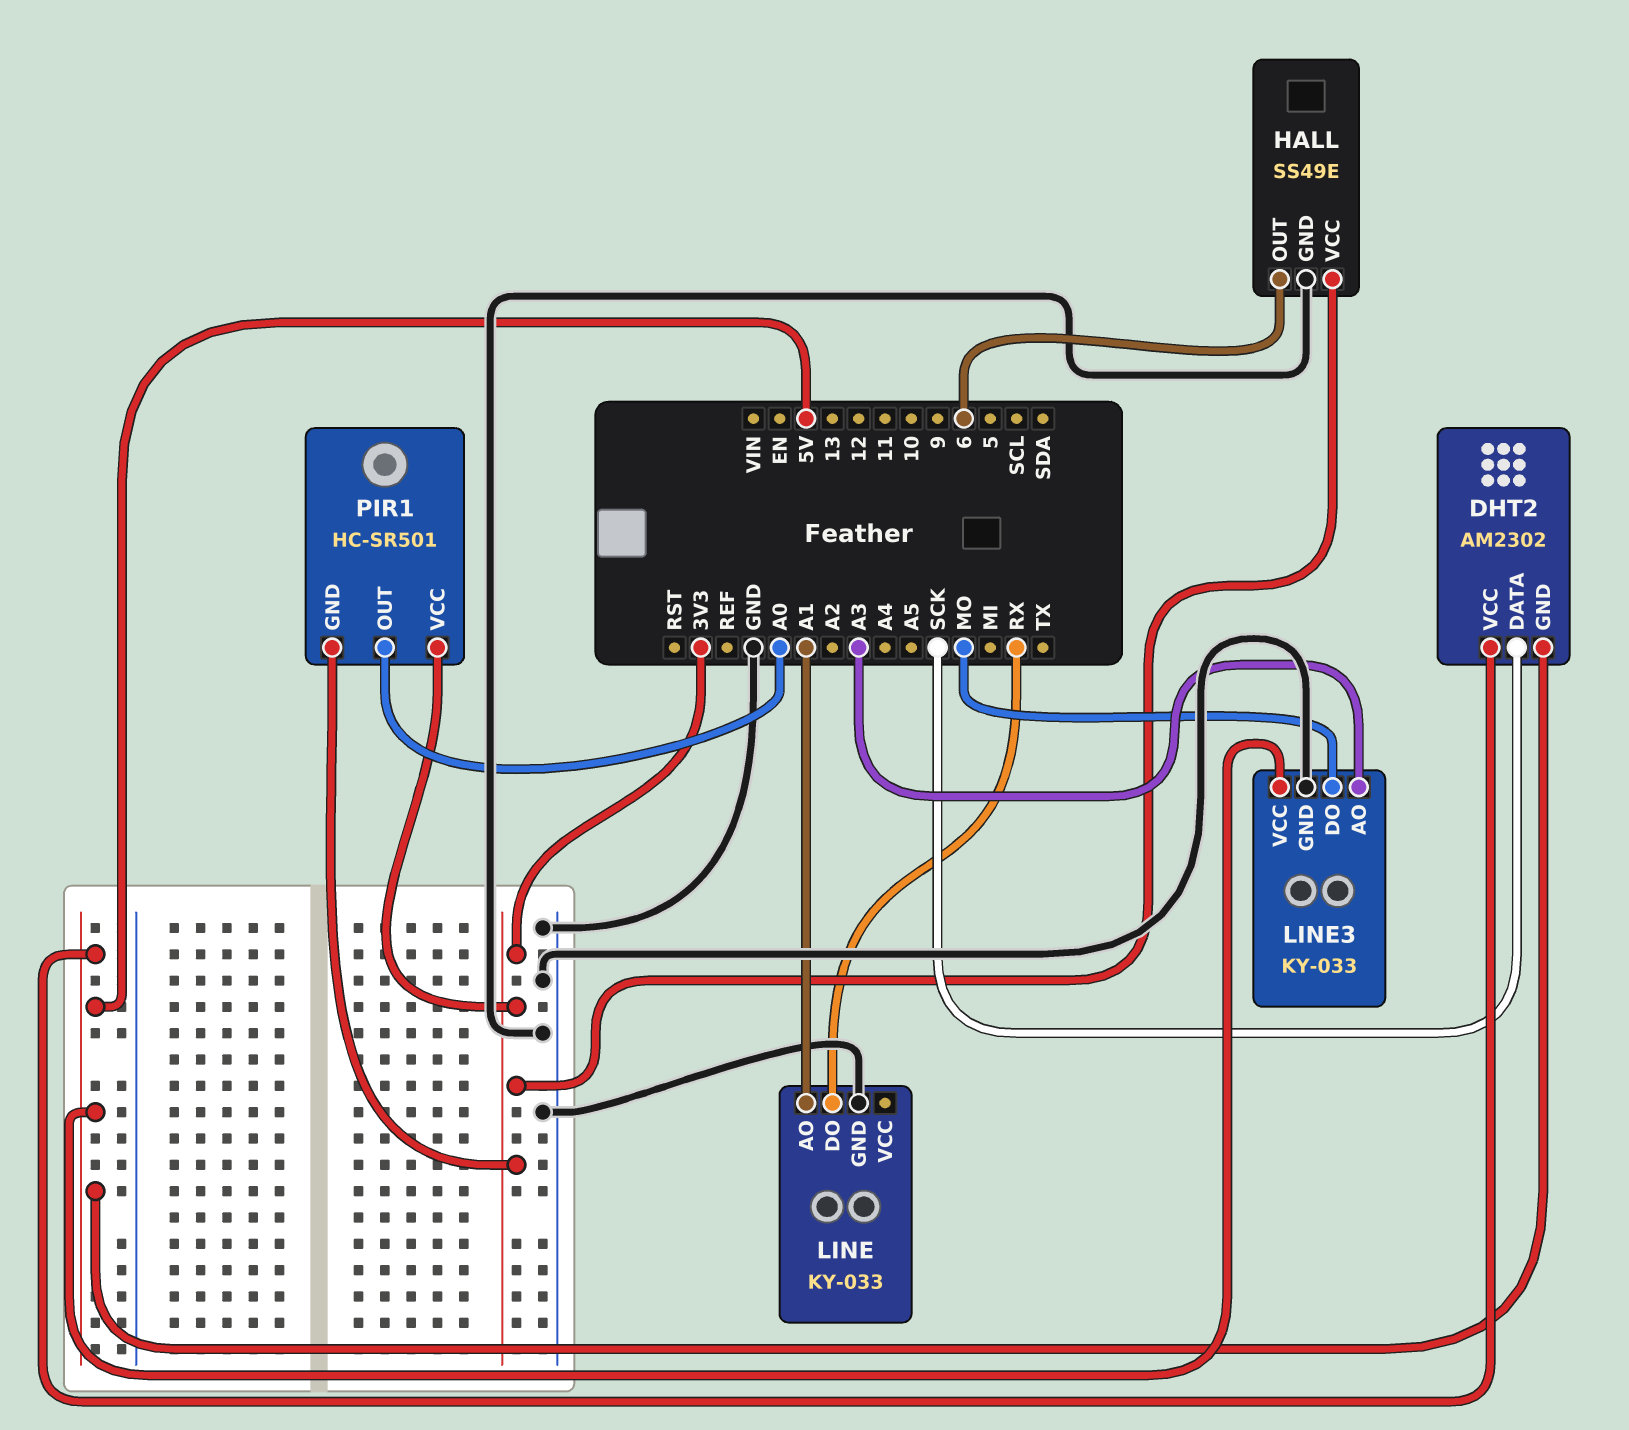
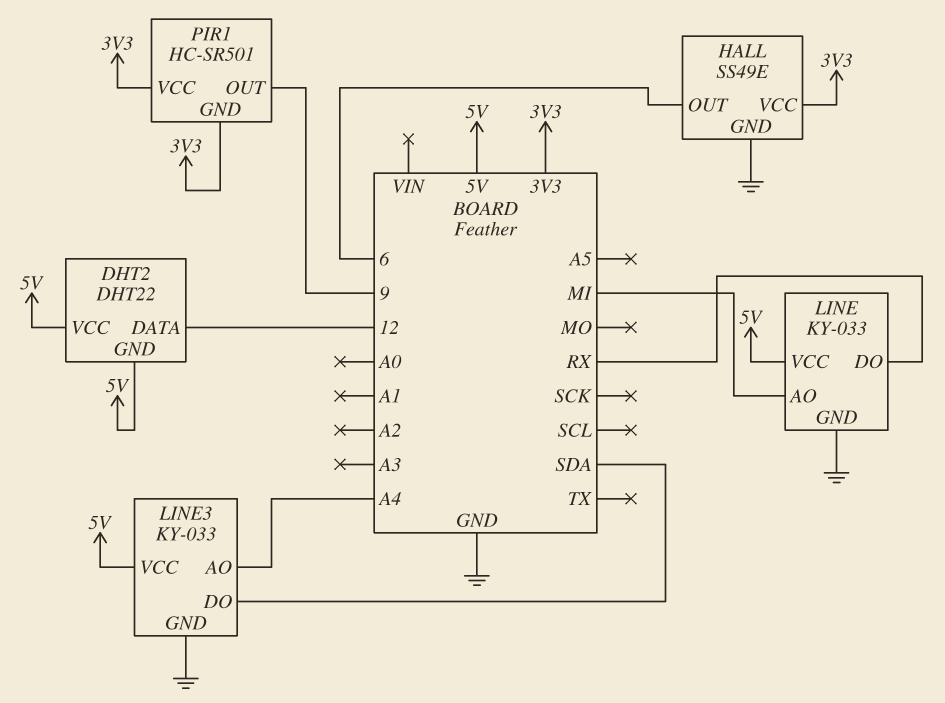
DHT2: AM2302 -> DHT22
DHT2 pin DATA: SCK -> 12
LINE pin AO: A1 -> MI
LINE pin VCC: none -> 5V
LINE3 pin AO: A3 -> A4
LINE3 pin DO: MO -> SDA
PIR1 pin OUT: A0 -> 9

